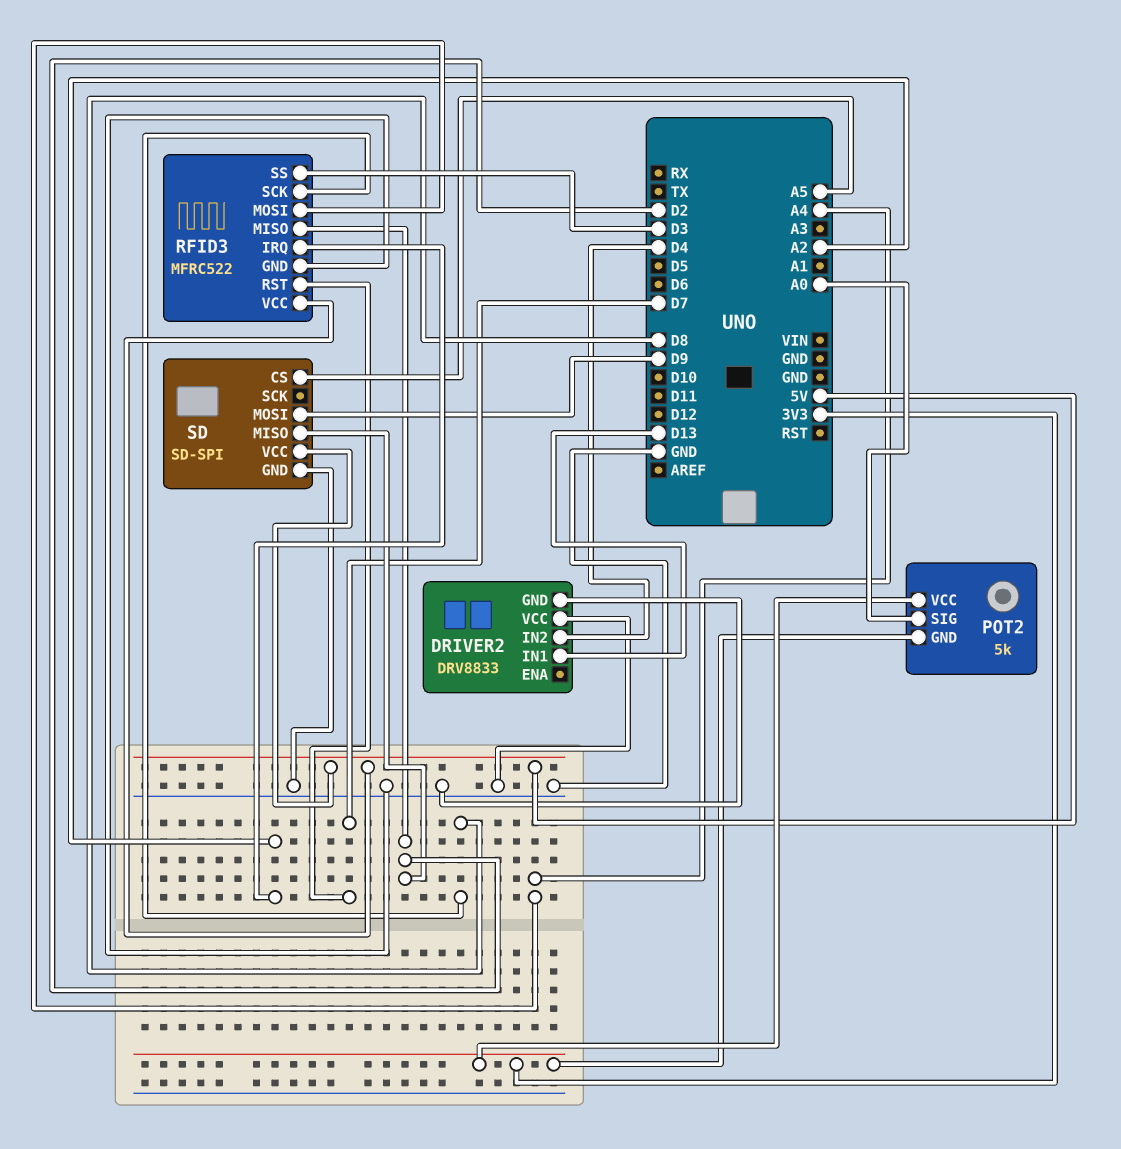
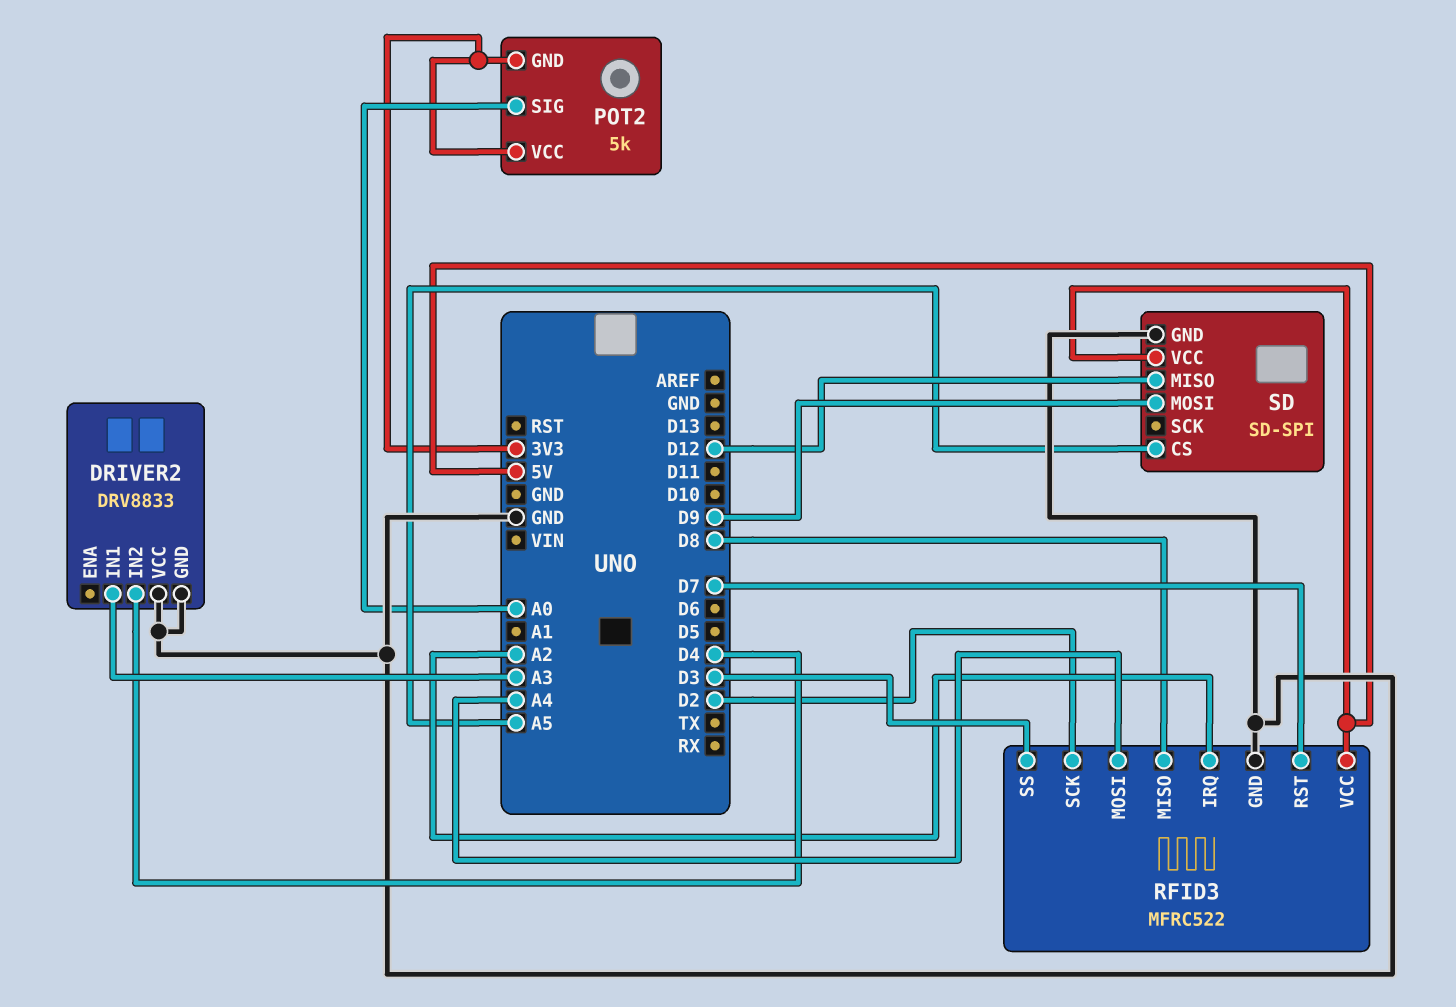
DRIVER2 pin IN1: D13 -> A3
RFID3 pin MISO: D2 -> D8
RFID3 pin SCK: D8 -> D2
SD pin MISO: D2 -> D12

